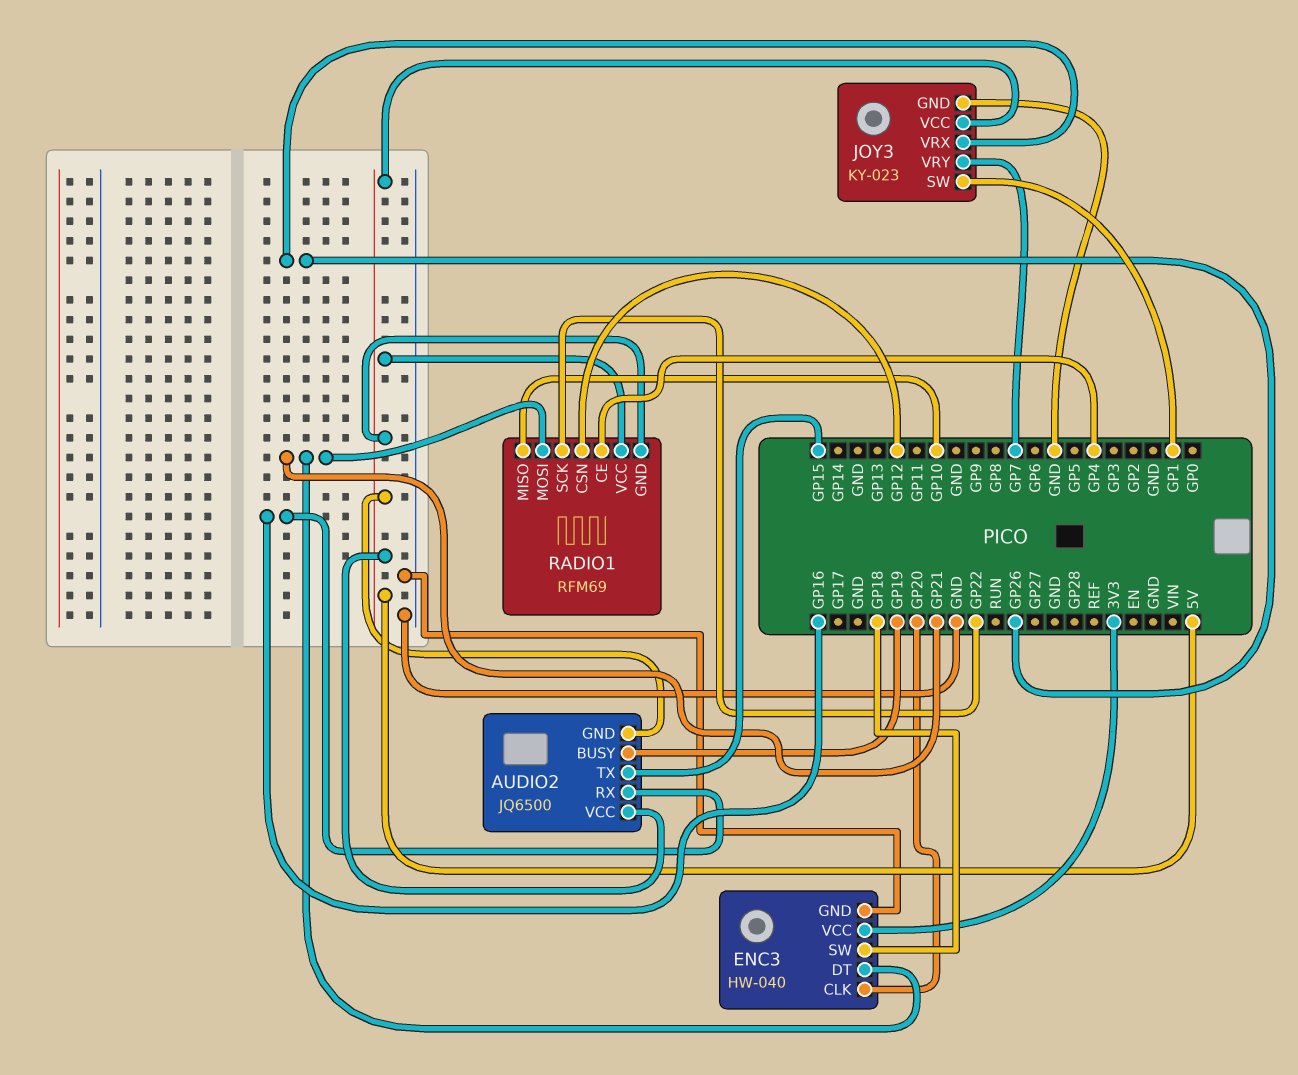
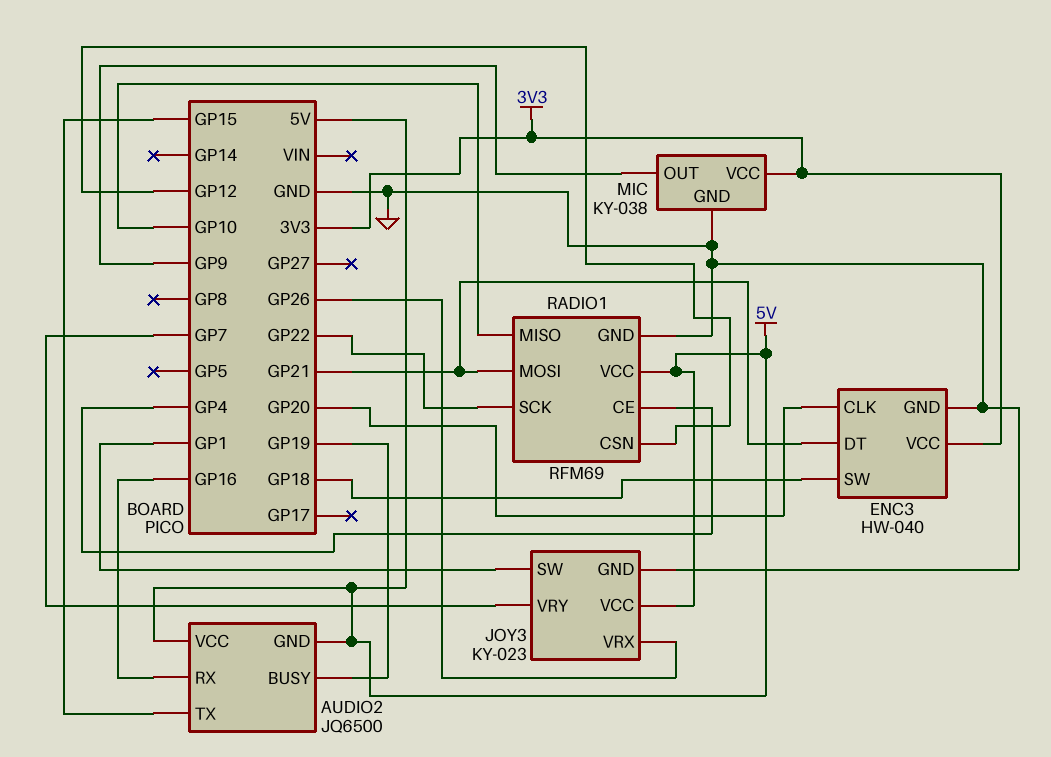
MIC: none -> KY-038
MIC pin GND: none -> GND
MIC pin OUT: none -> GP9
MIC pin VCC: none -> 3V3
RADIO1 pin GND: 5V -> GND

